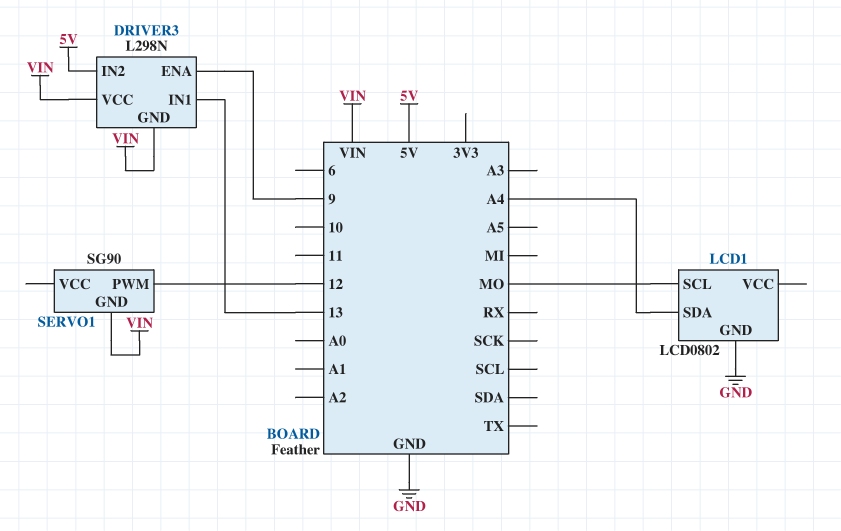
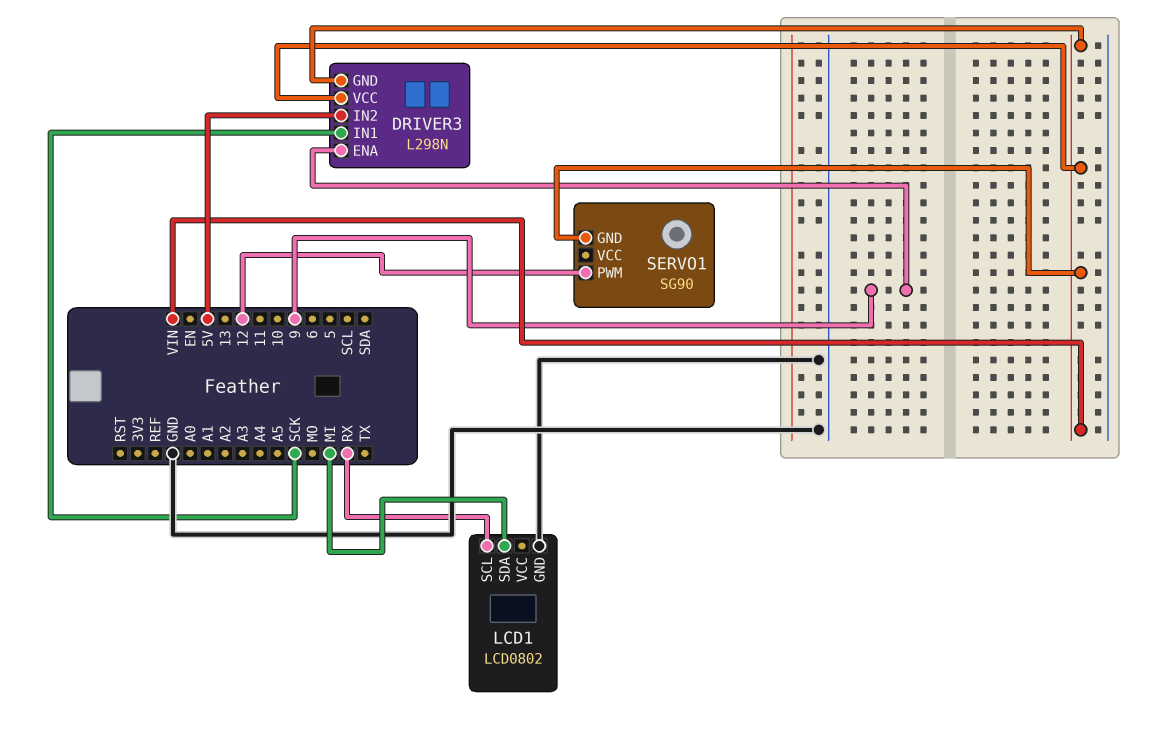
DRIVER3 pin IN1: 13 -> SCK
LCD1 pin SCL: MO -> RX
LCD1 pin SDA: A4 -> MI

